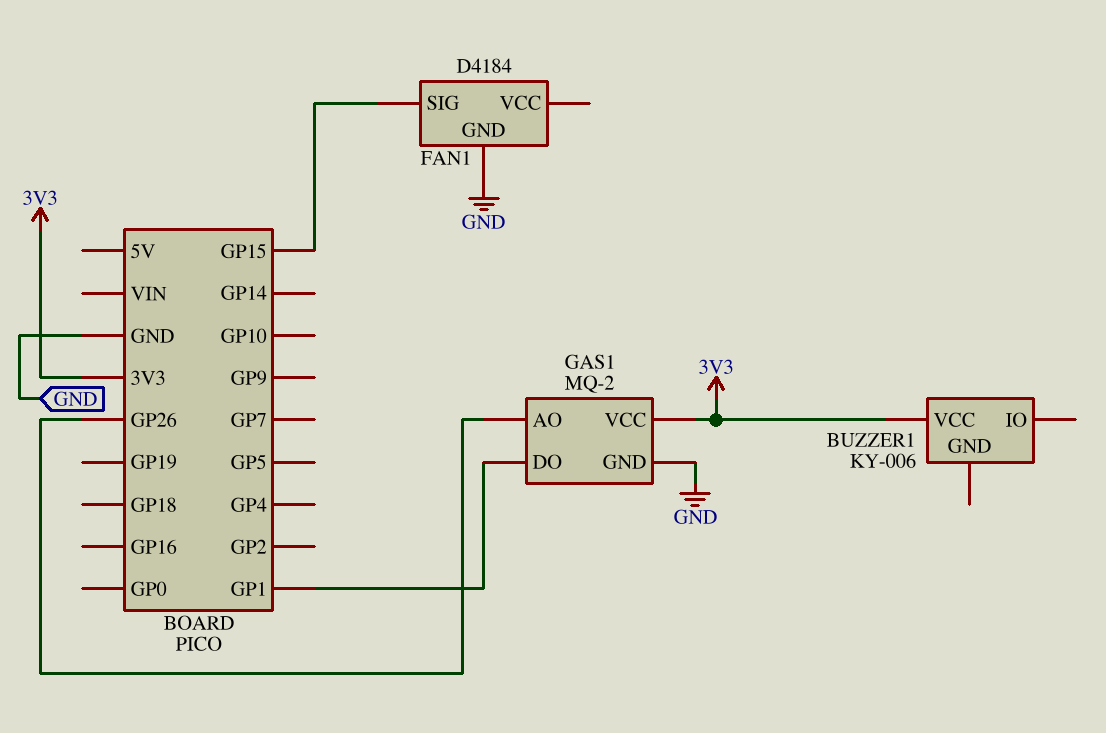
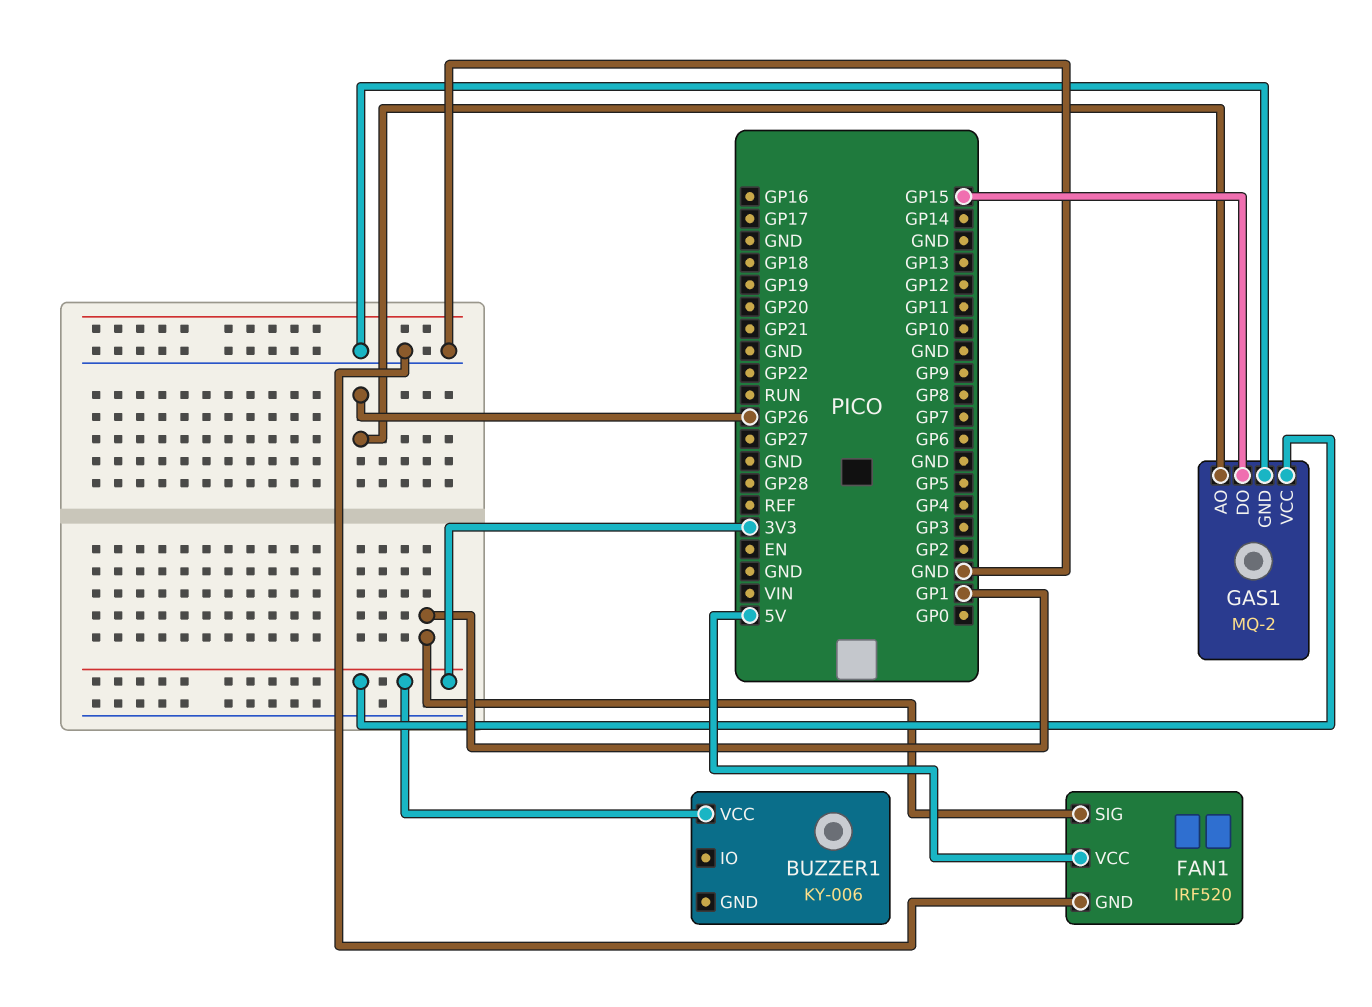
FAN1: D4184 -> IRF520
FAN1 pin SIG: GP15 -> GP1
FAN1 pin VCC: none -> 5V
GAS1 pin DO: GP1 -> GP15

